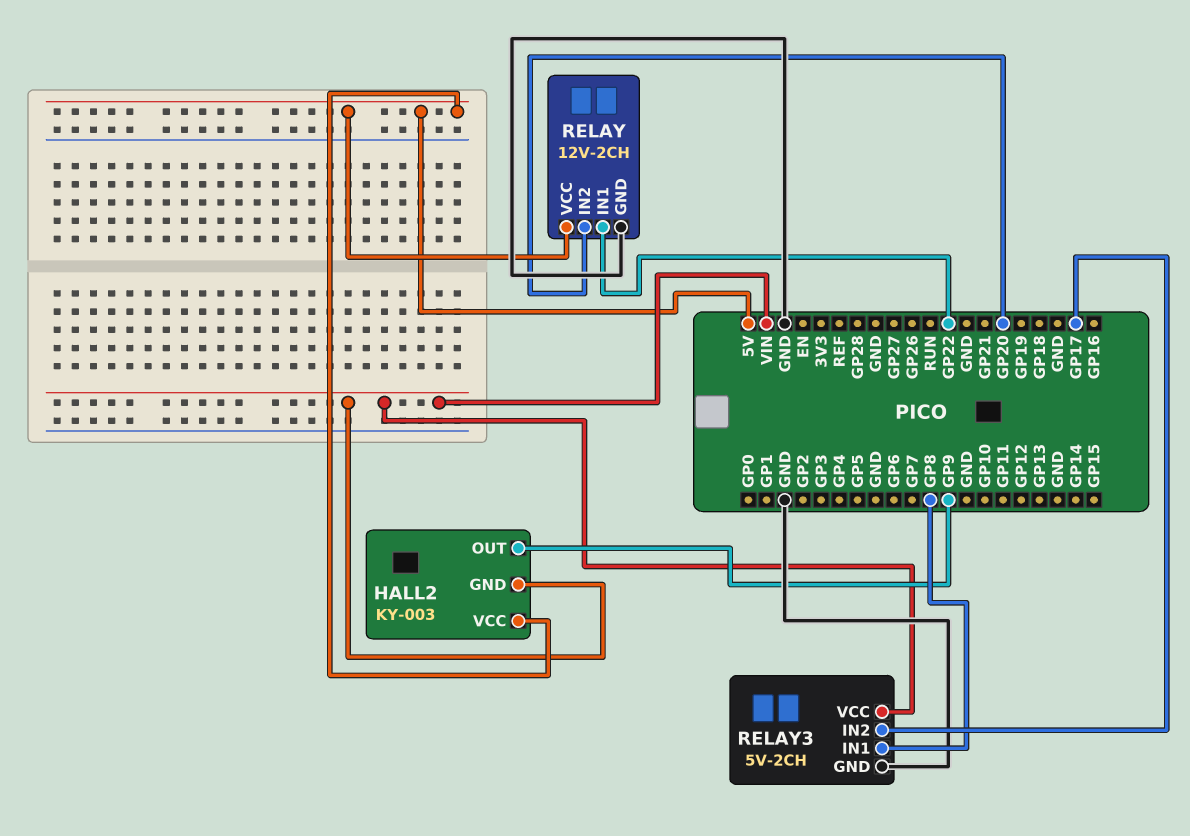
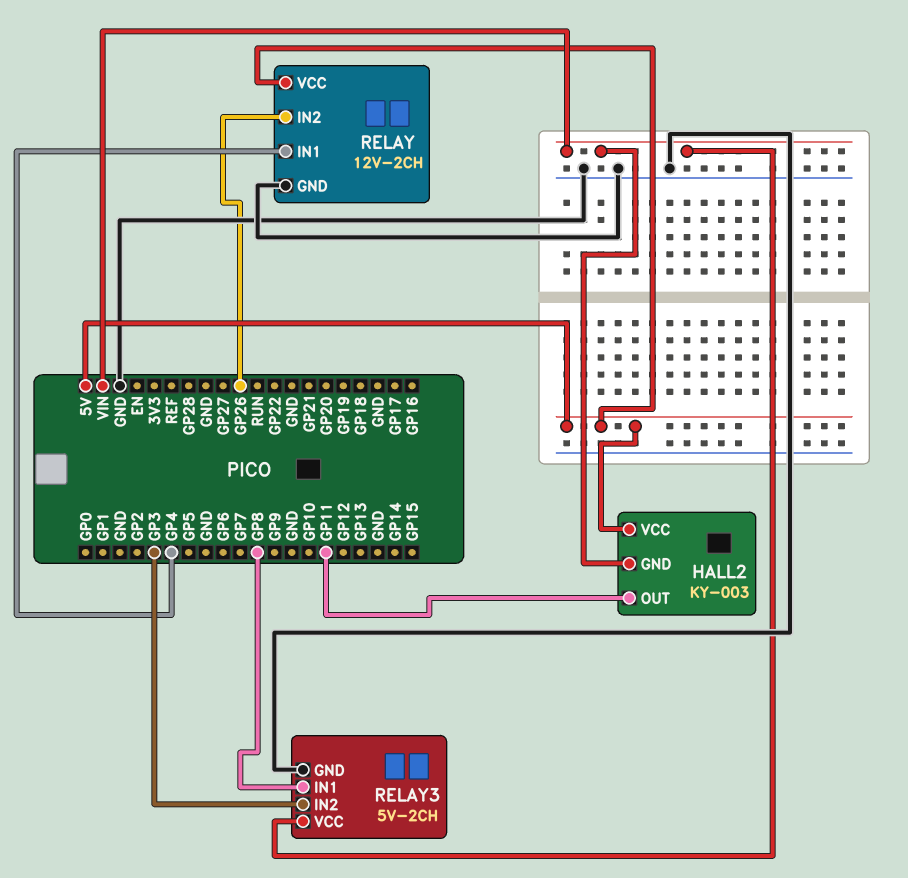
HALL2 pin OUT: GP9 -> GP11
RELAY pin IN1: GP22 -> GP4
RELAY pin IN2: GP20 -> GP26
RELAY3 pin IN2: GP17 -> GP3

